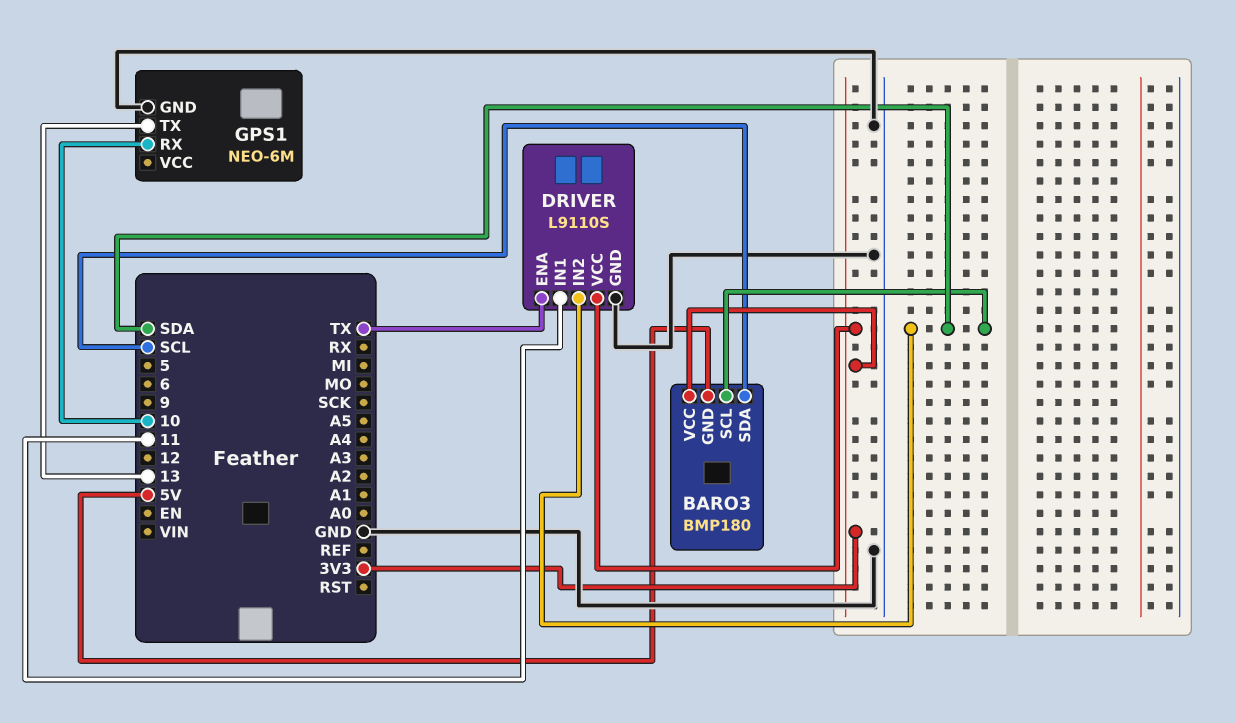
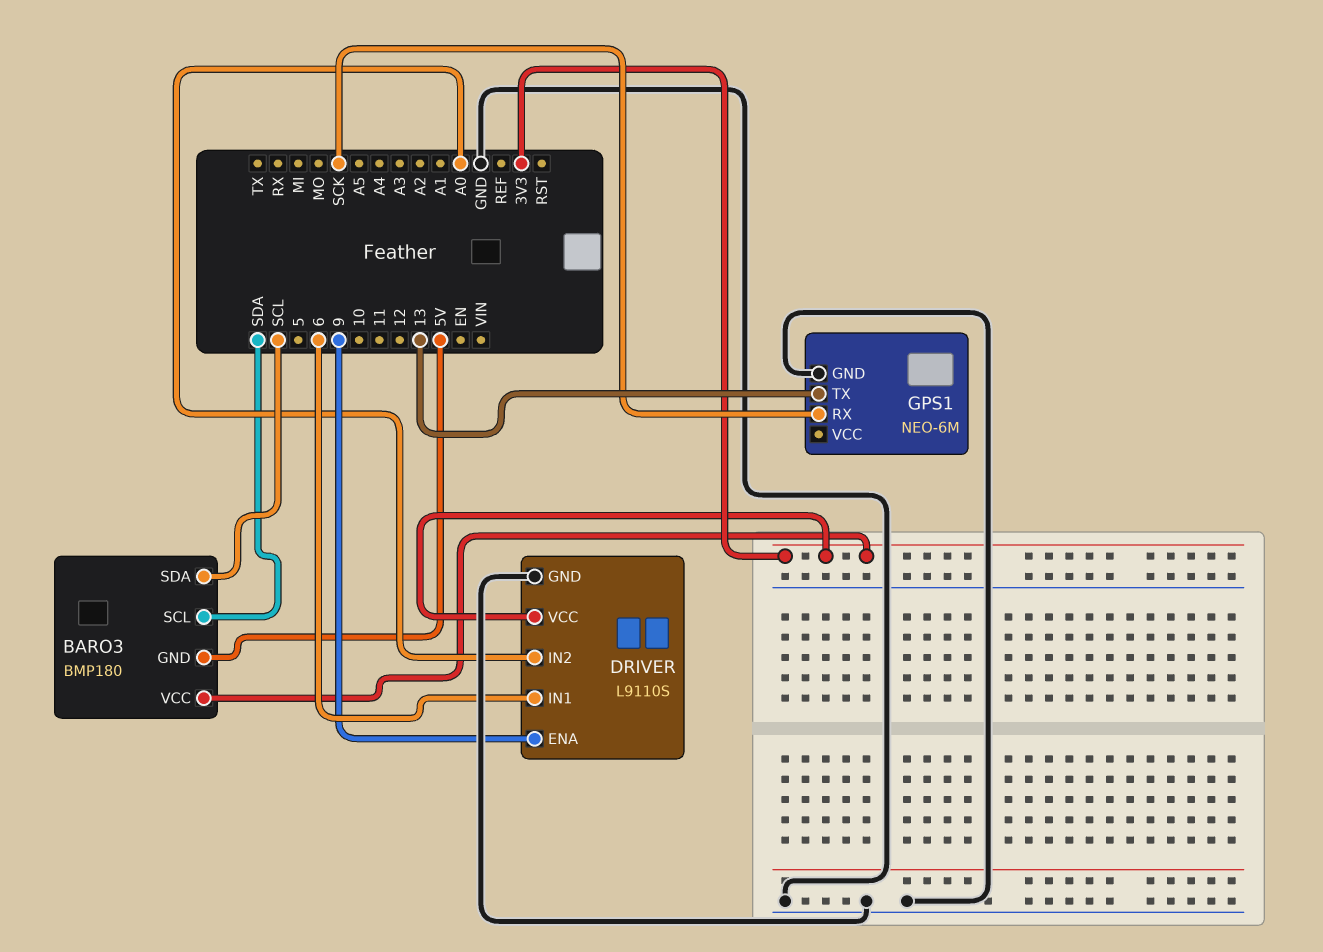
DRIVER pin ENA: TX -> 9
DRIVER pin IN1: 11 -> 6
DRIVER pin IN2: SDA -> A0
GPS1 pin RX: 10 -> SCK

